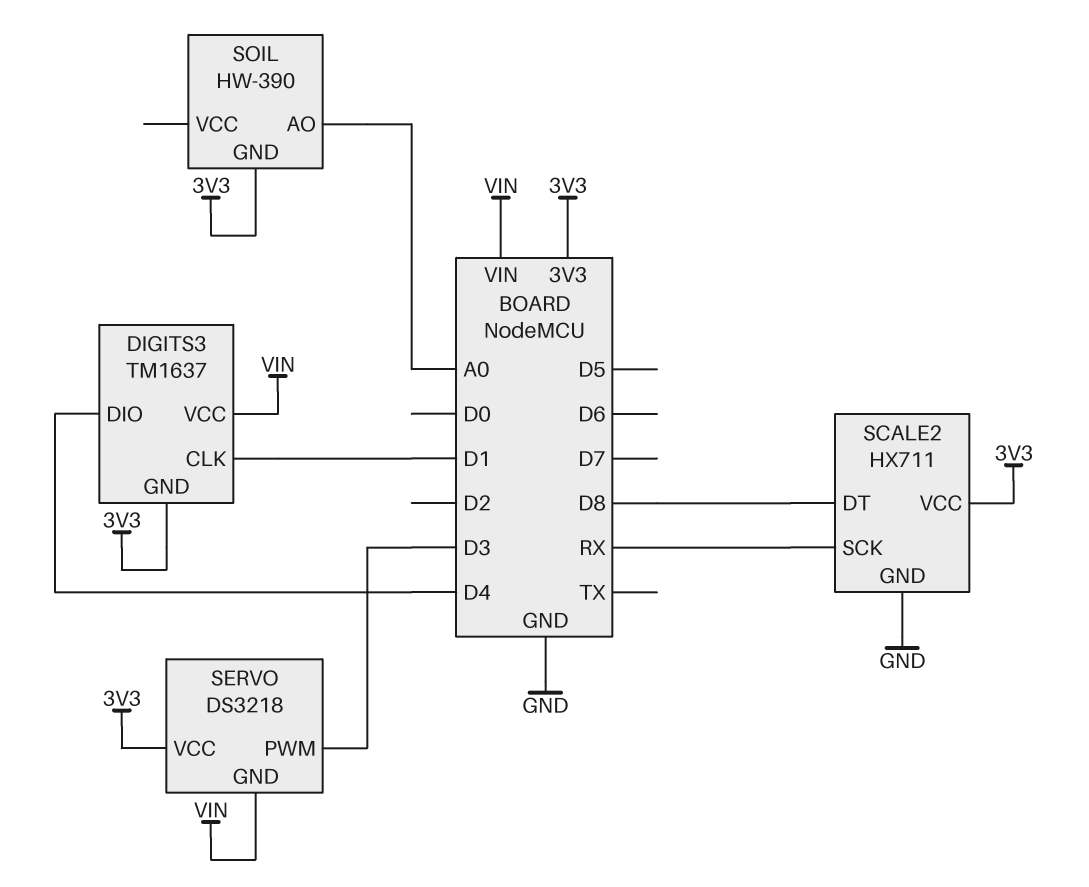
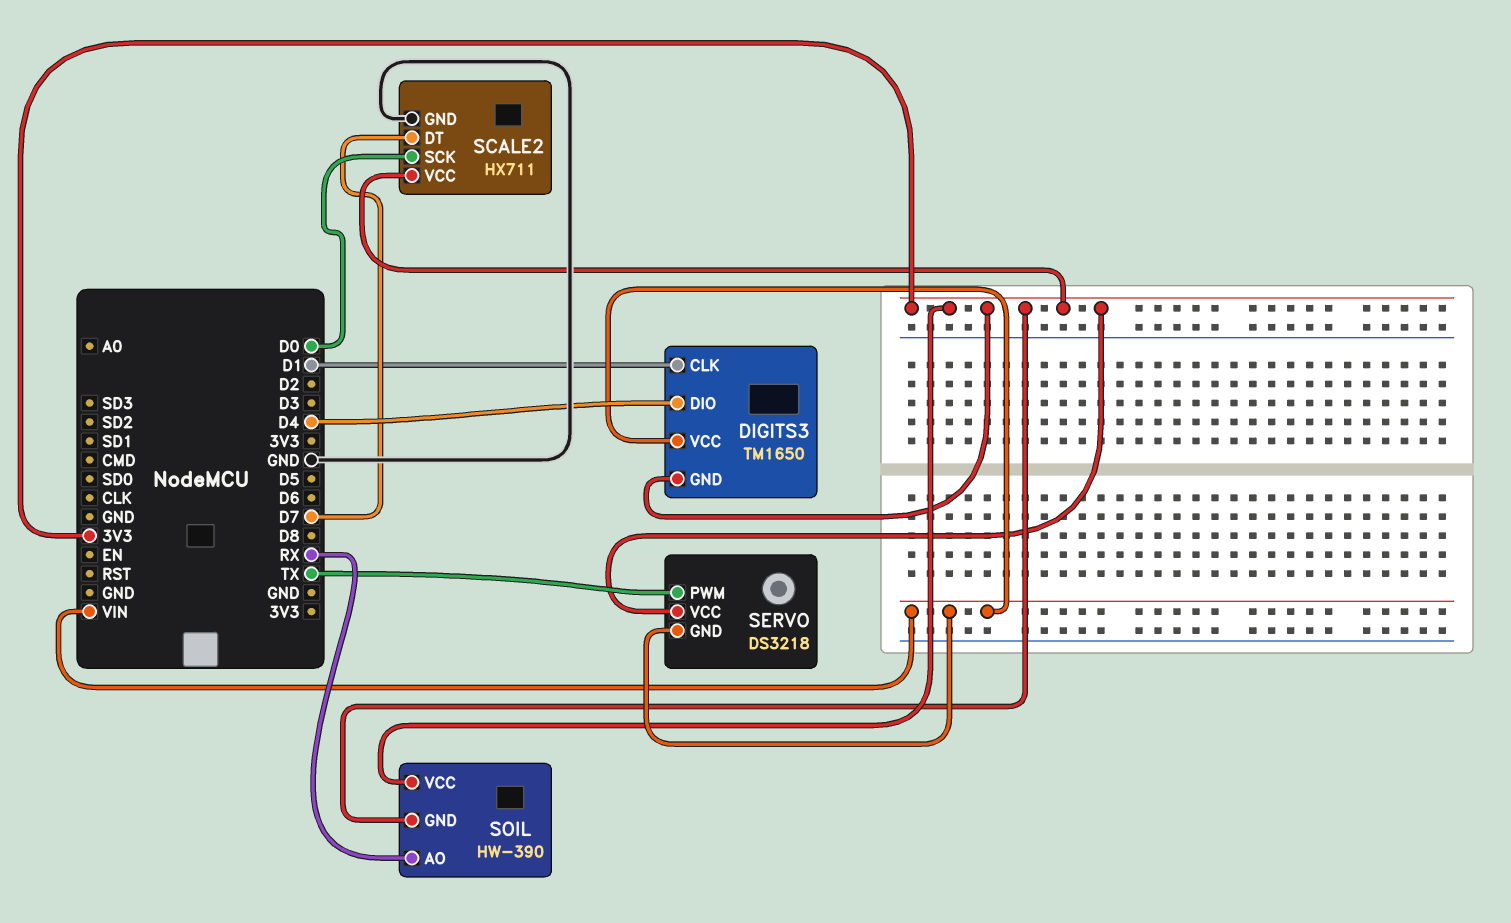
DIGITS3: TM1637 -> TM1650
SCALE2 pin DT: D8 -> D7
SCALE2 pin SCK: RX -> D0
SERVO pin PWM: D3 -> TX
SOIL pin AO: A0 -> RX
SOIL pin VCC: none -> 3V3

